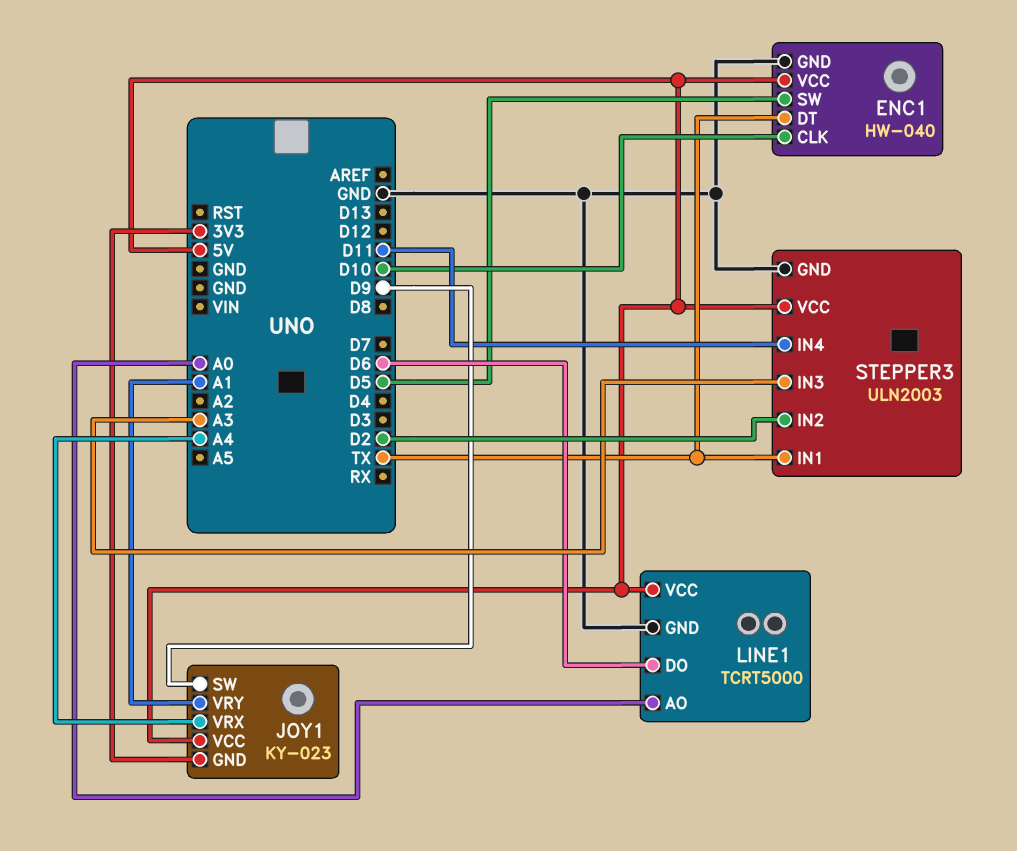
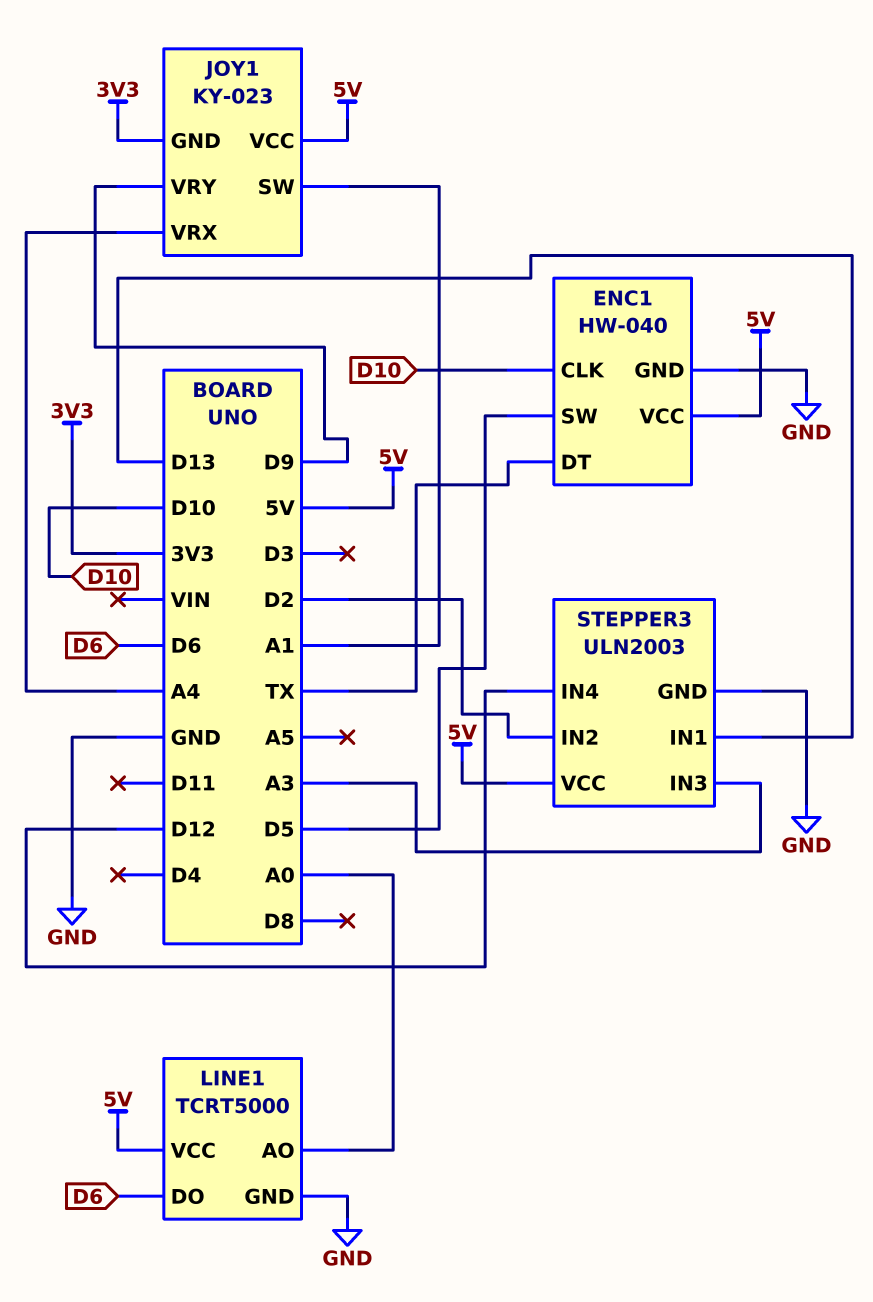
JOY1 pin SW: D9 -> A1
JOY1 pin VRY: A1 -> D9
STEPPER3 pin IN1: TX -> D13
STEPPER3 pin IN4: D11 -> D12

